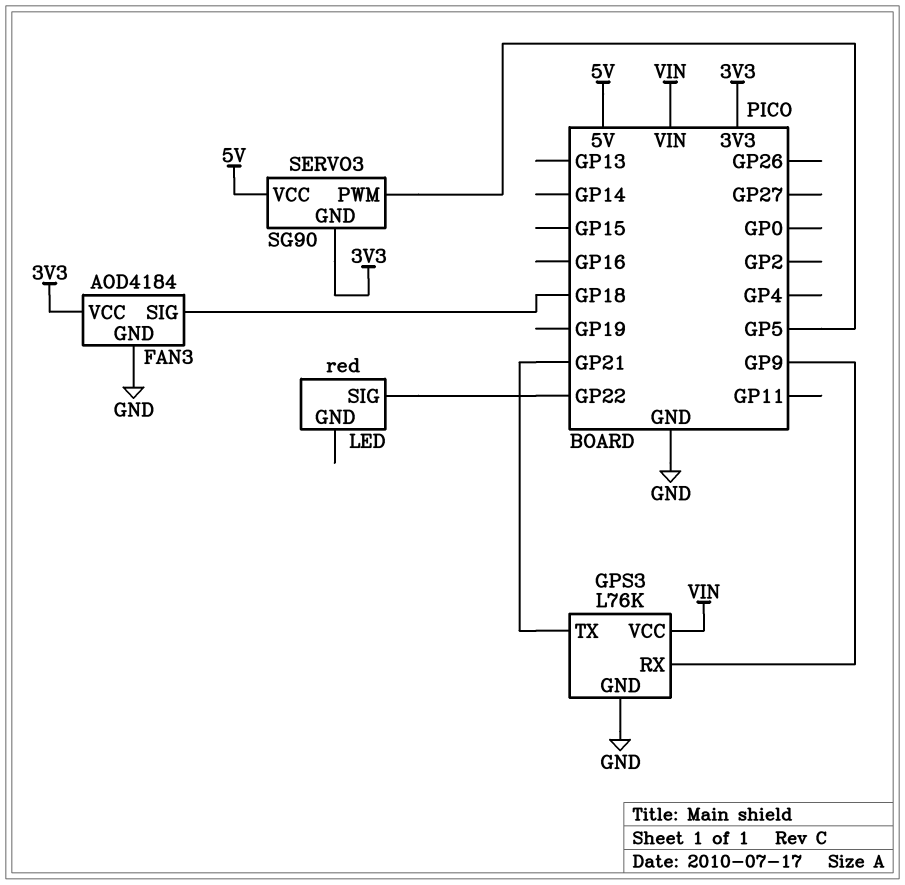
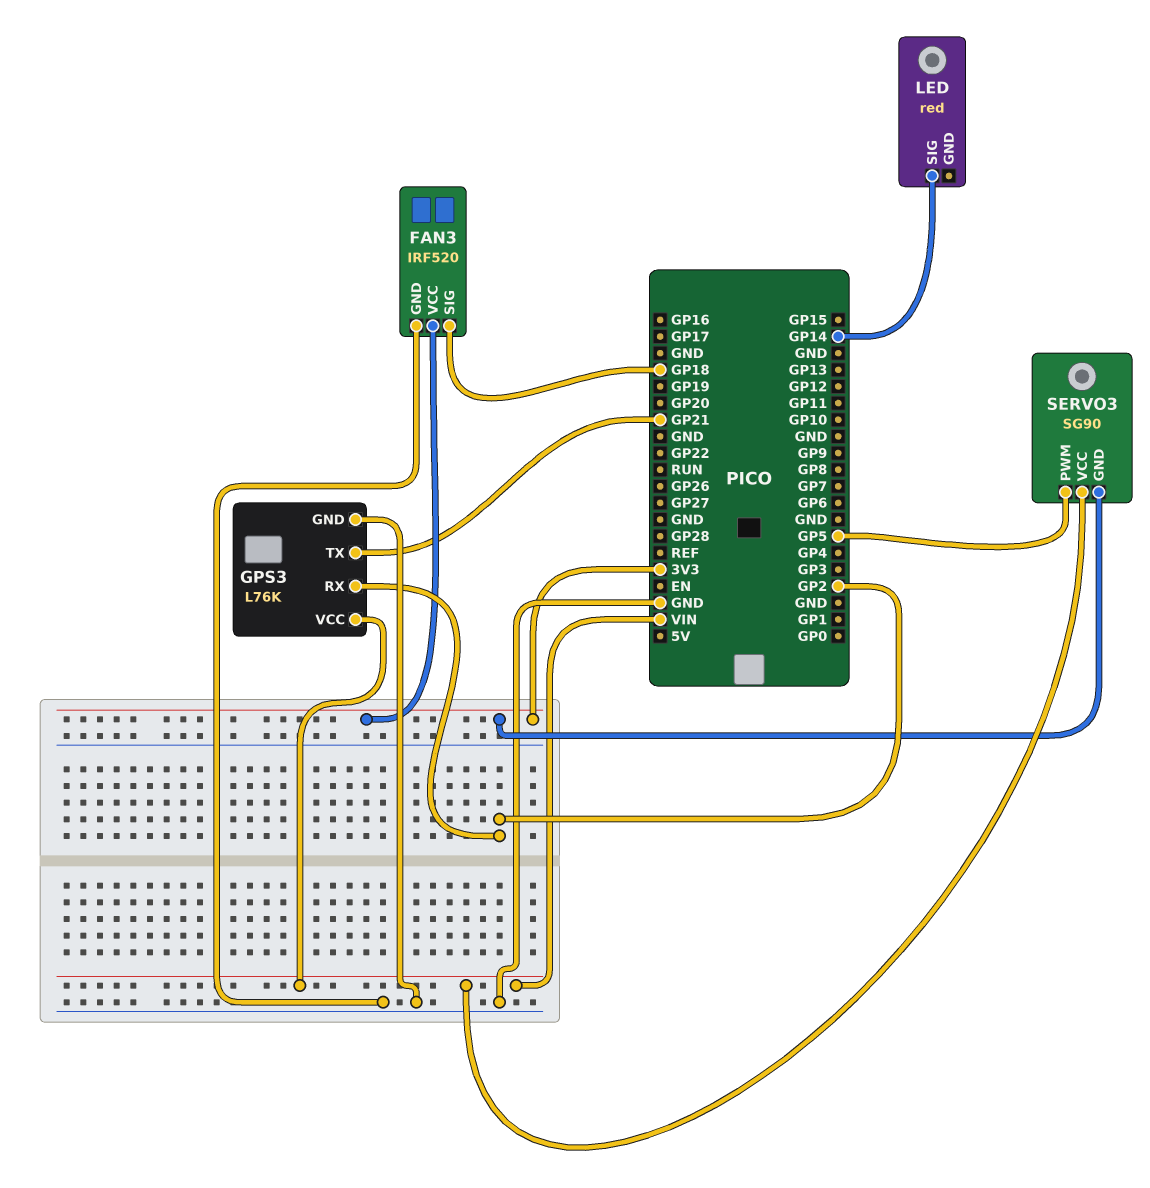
FAN3: AOD4184 -> IRF520
GPS3 pin RX: GP9 -> GP2
LED pin SIG: GP22 -> GP14
SERVO3 pin VCC: 5V -> VIN

